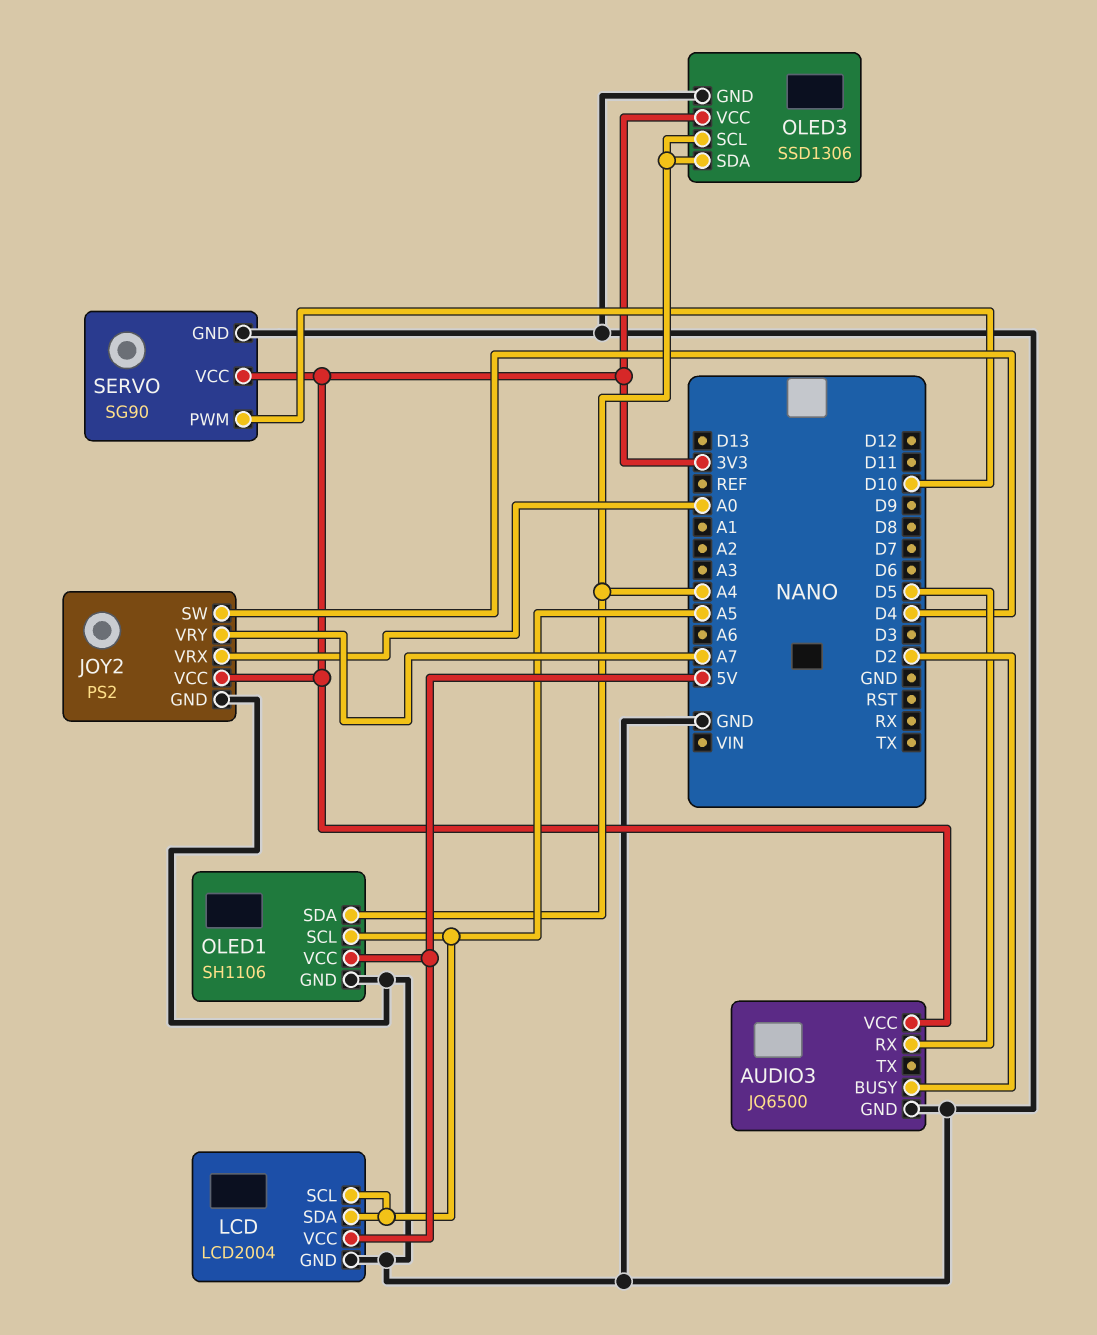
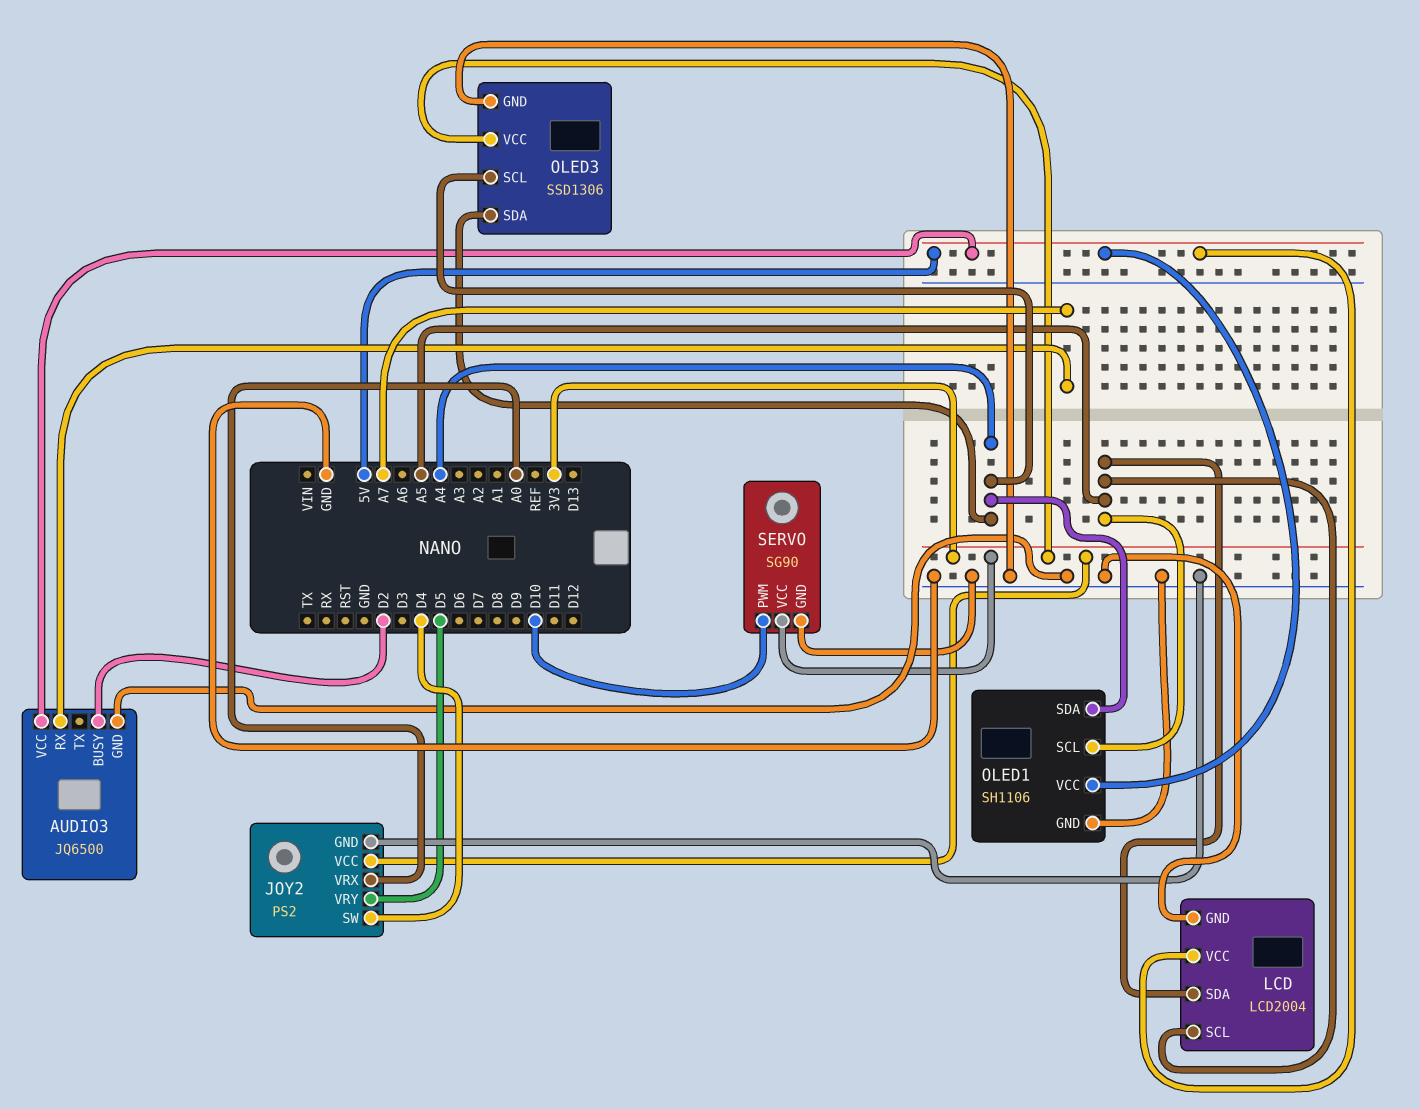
AUDIO3 pin RX: D5 -> A7
AUDIO3 pin VCC: 3V3 -> 5V
JOY2 pin VRY: A7 -> D5

